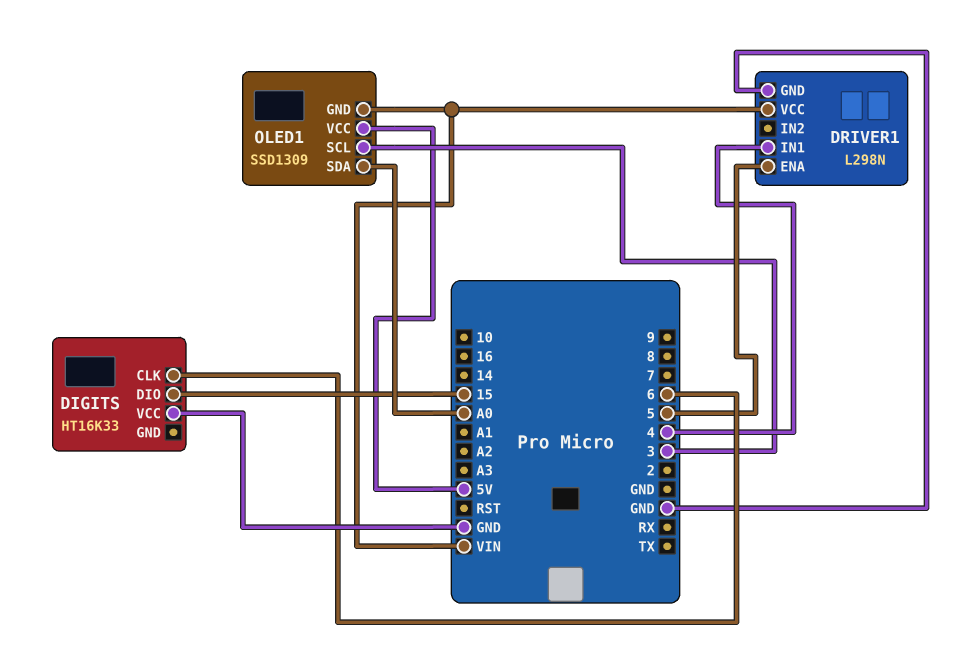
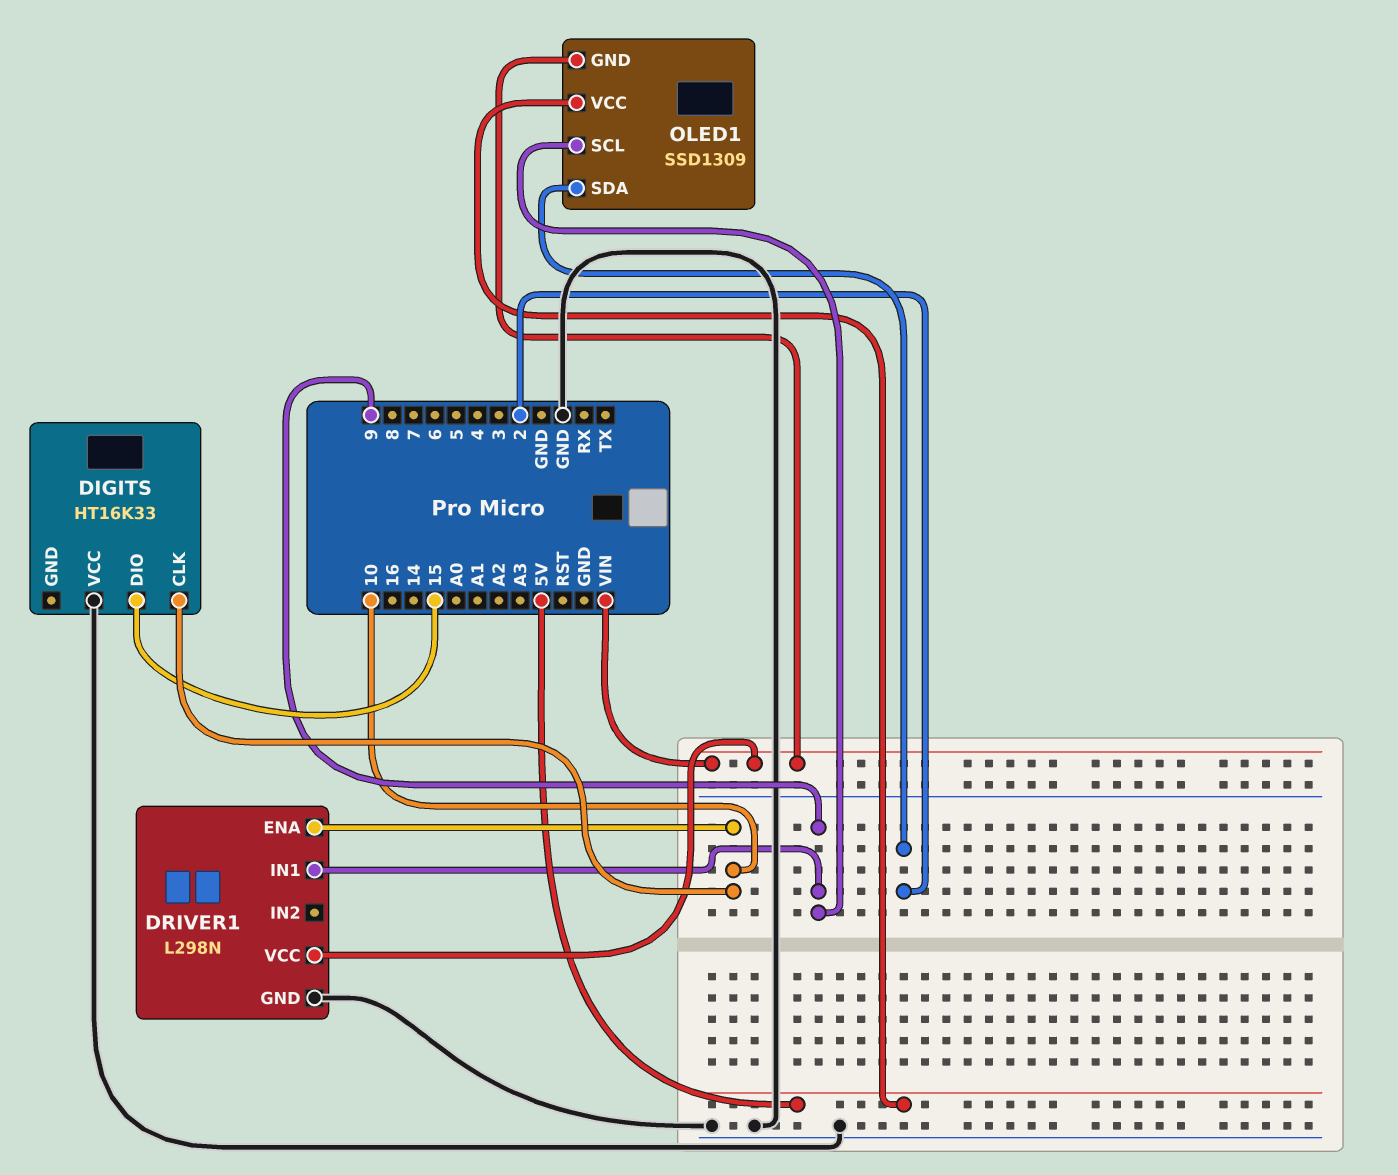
DIGITS pin CLK: 6 -> 10
DRIVER1 pin ENA: 5 -> 10
DRIVER1 pin IN1: 4 -> 9
OLED1 pin SCL: 3 -> 9
OLED1 pin SDA: A0 -> 2

